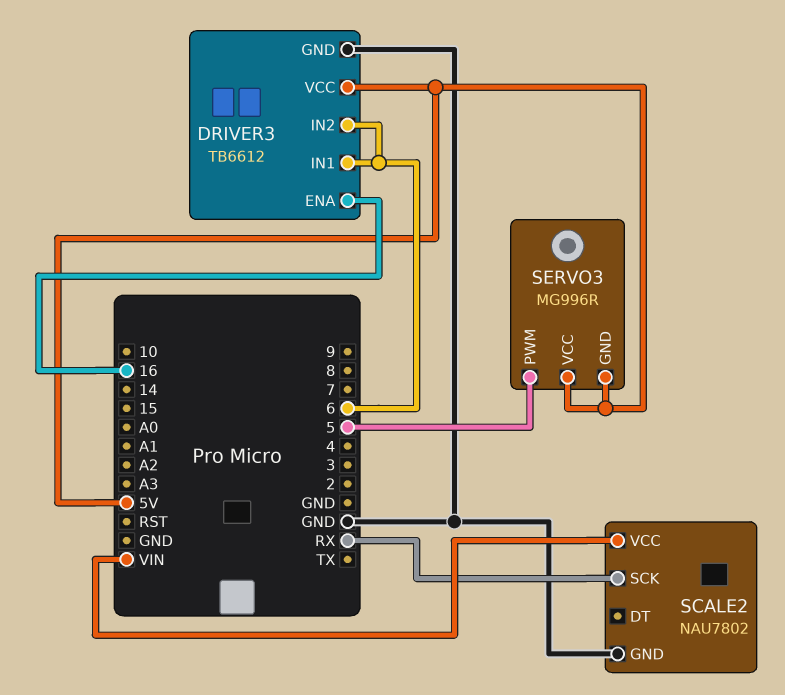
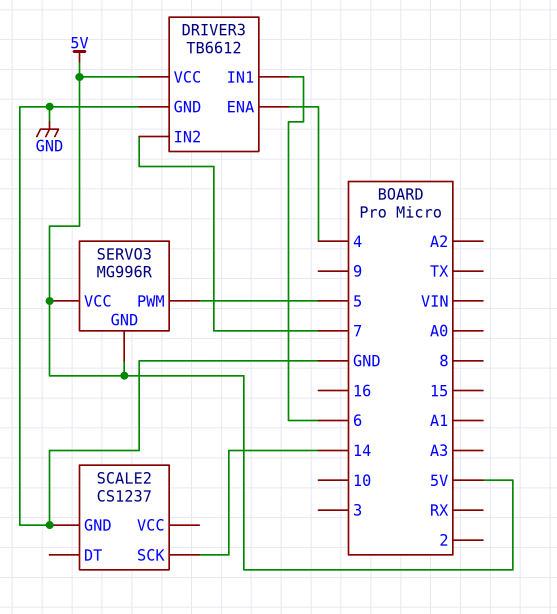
DRIVER3 pin ENA: 16 -> 4
DRIVER3 pin IN2: 6 -> 7
SCALE2: NAU7802 -> CS1237
SCALE2 pin SCK: RX -> 14
SCALE2 pin VCC: VIN -> none

